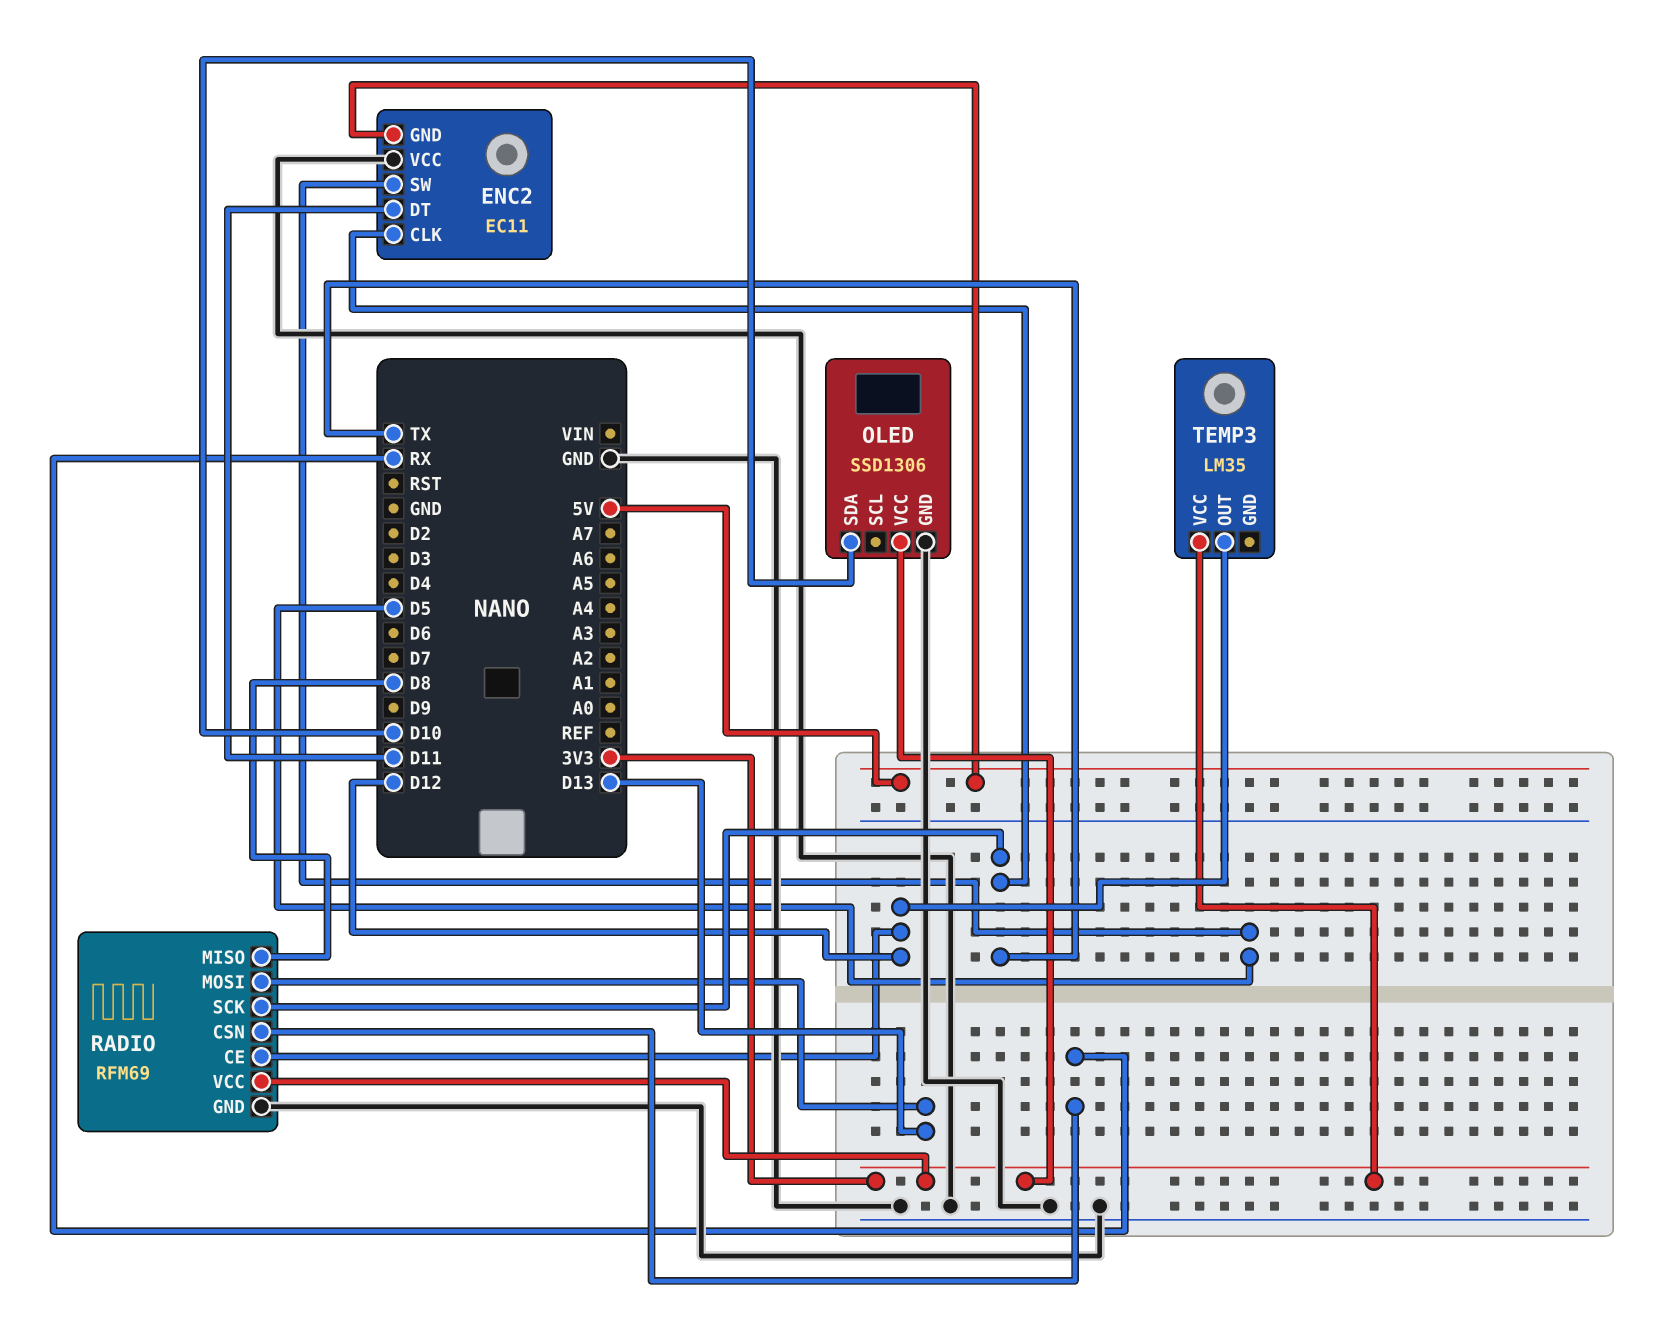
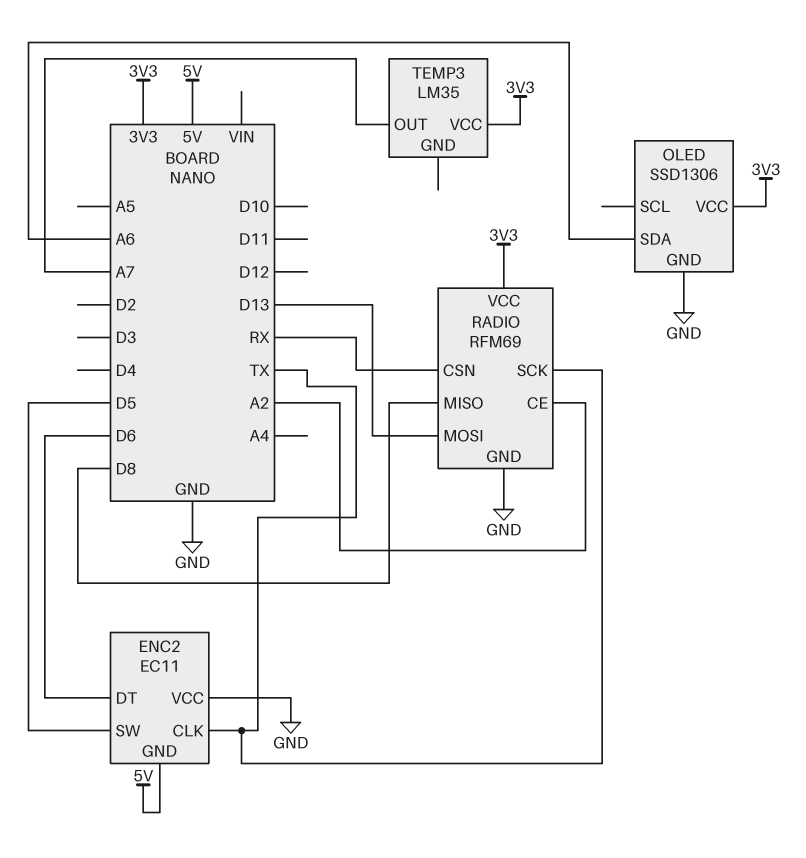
ENC2 pin DT: D11 -> D6
OLED pin SDA: D10 -> A6
RADIO pin CE: D12 -> A2
TEMP3 pin OUT: D12 -> A7

